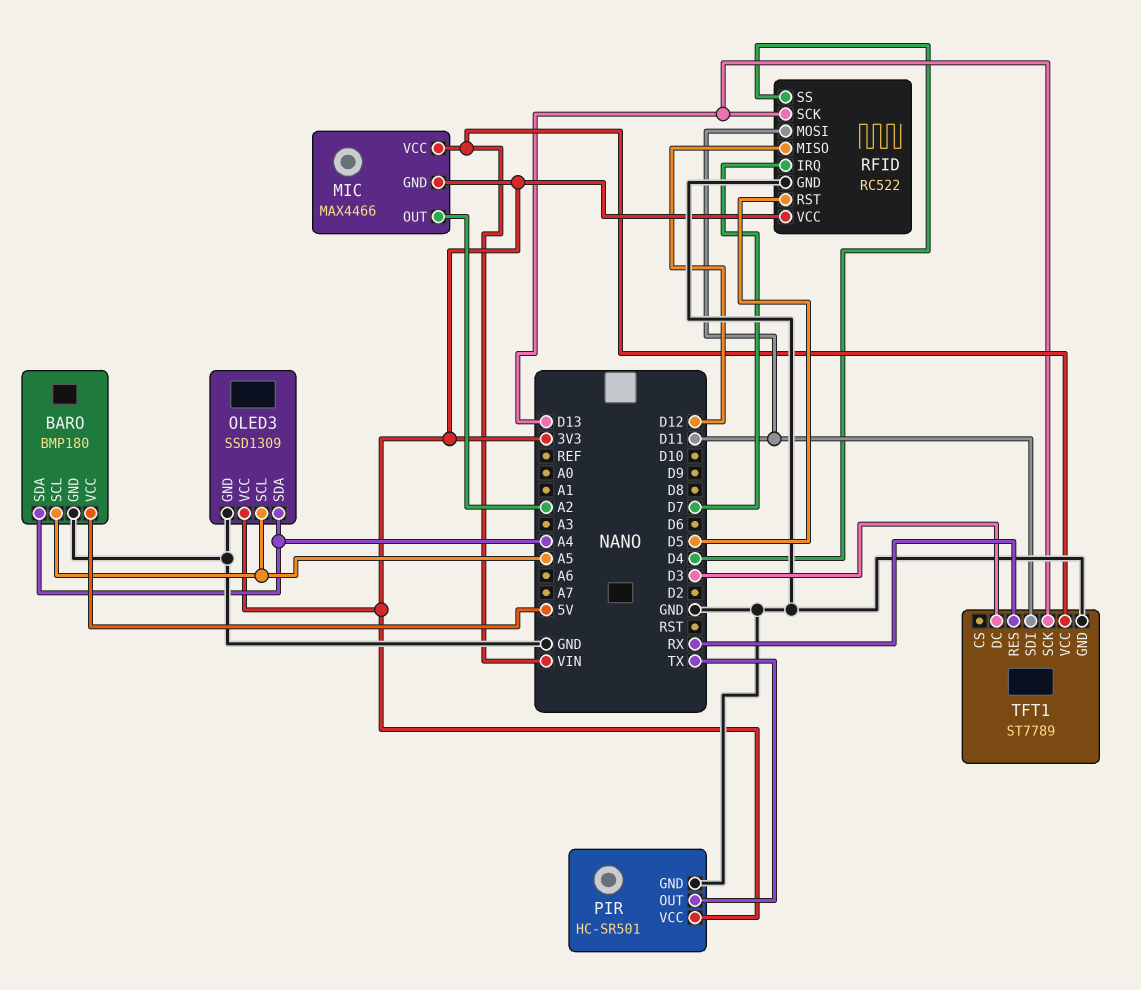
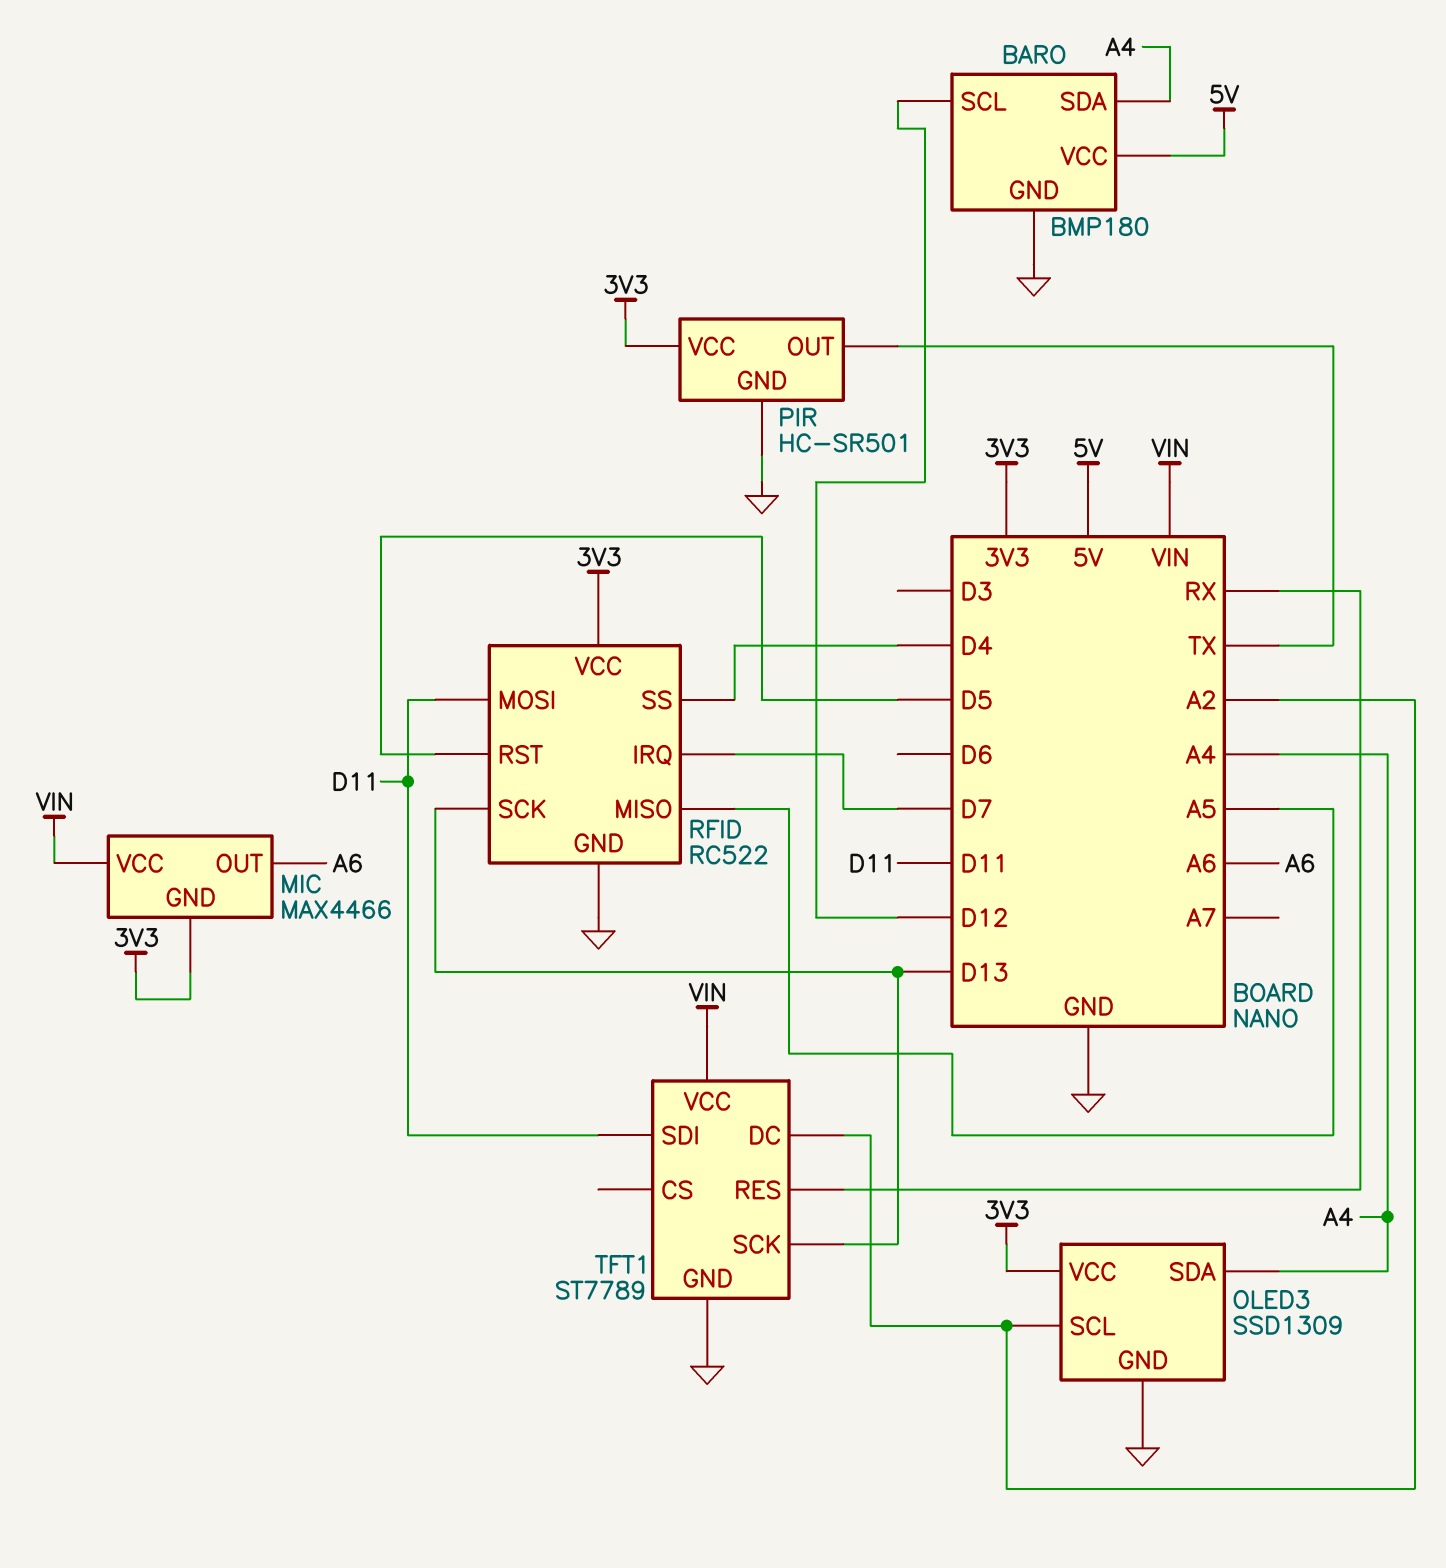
BARO pin SCL: A5 -> D12
MIC pin OUT: A2 -> A6
OLED3 pin SCL: A5 -> A2
RFID pin MISO: D12 -> A5
TFT1 pin DC: D3 -> A2

